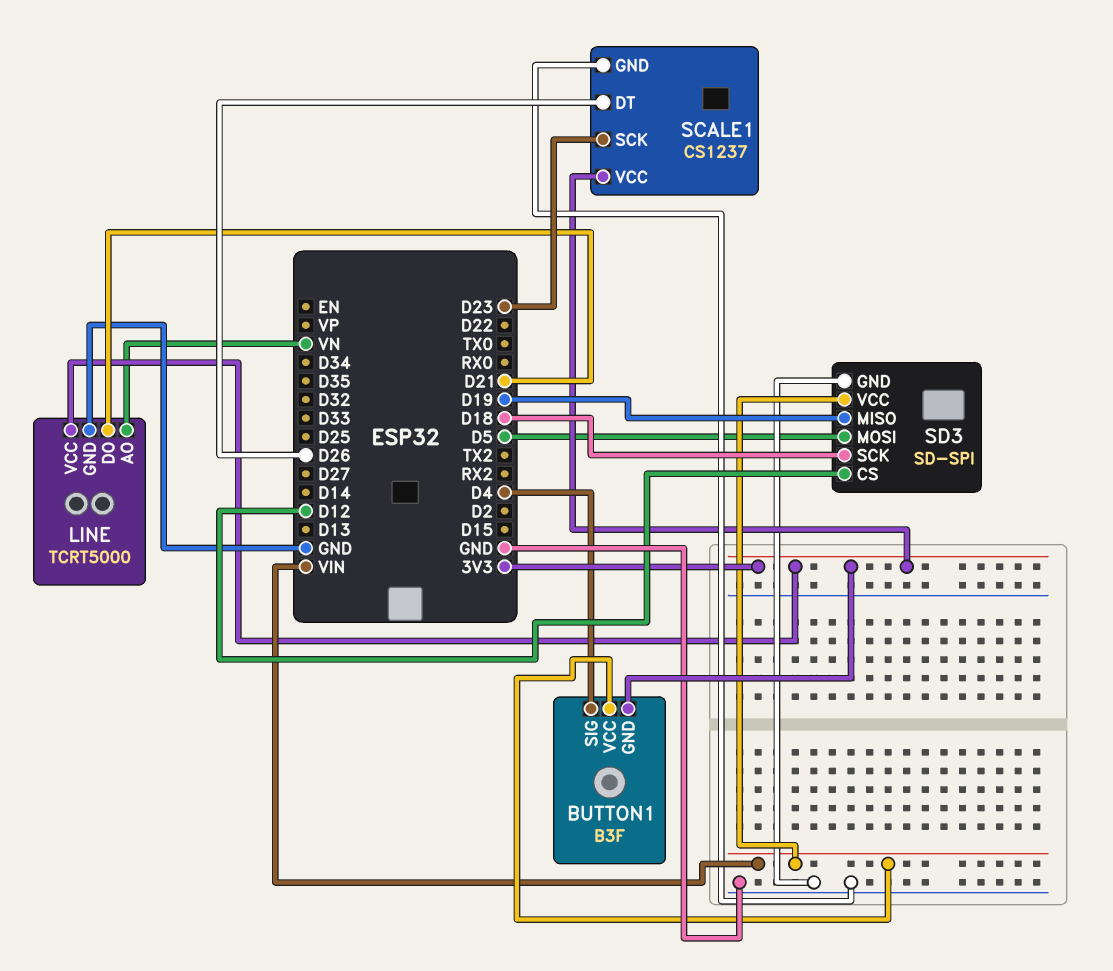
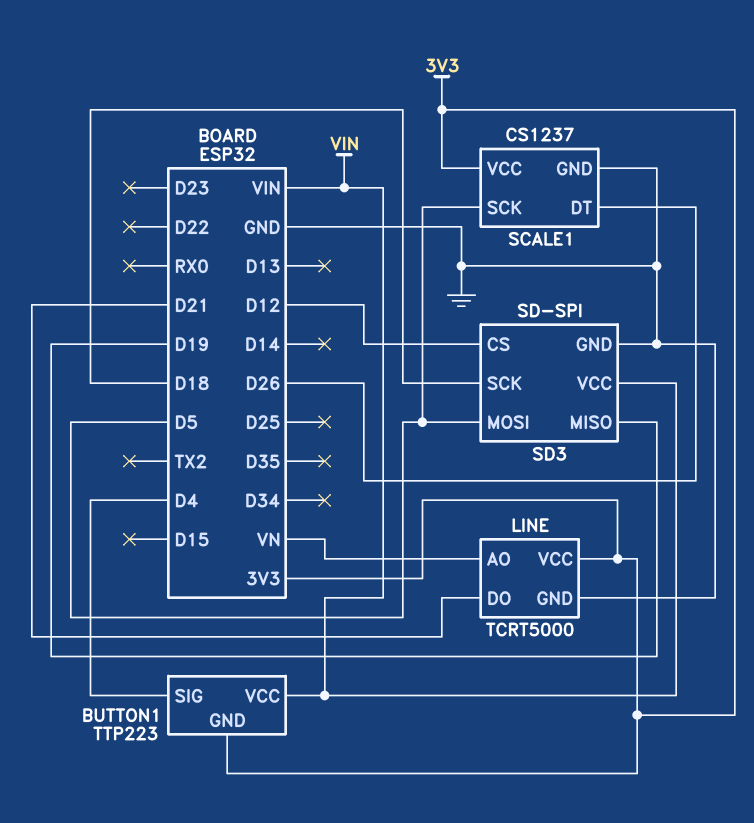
BUTTON1: B3F -> TTP223
SCALE1 pin SCK: D23 -> D5

